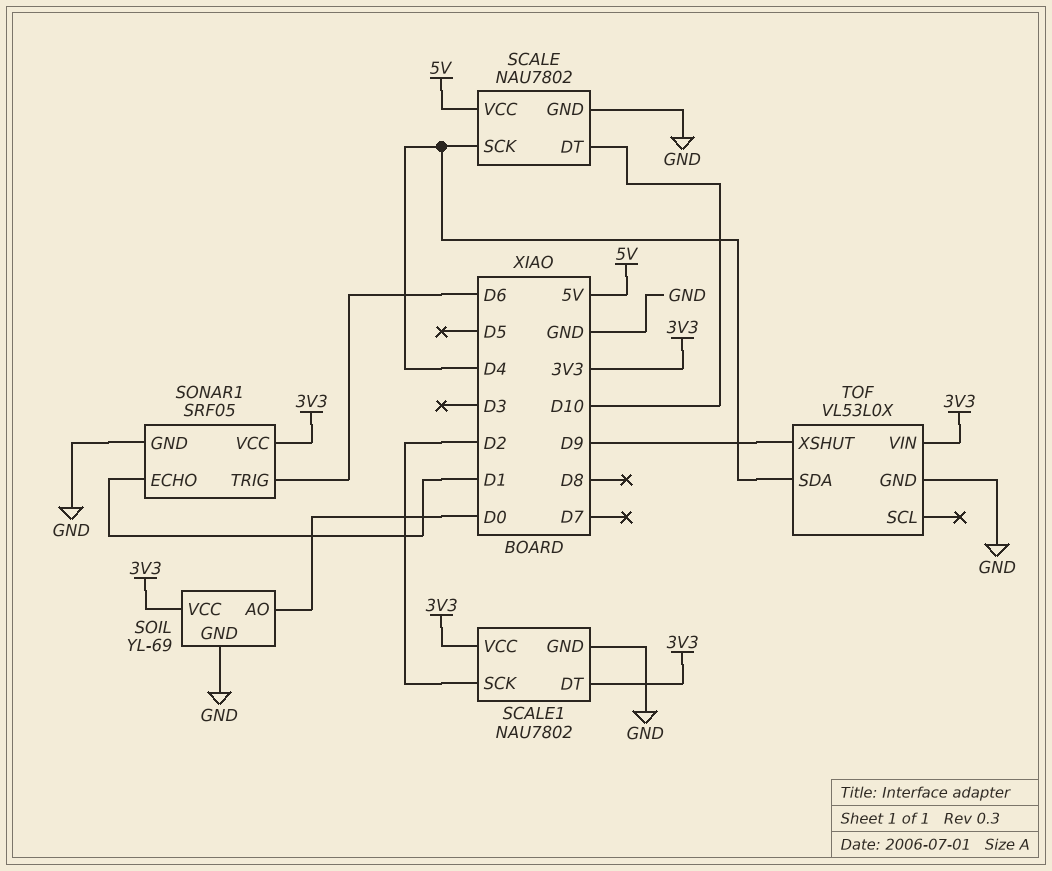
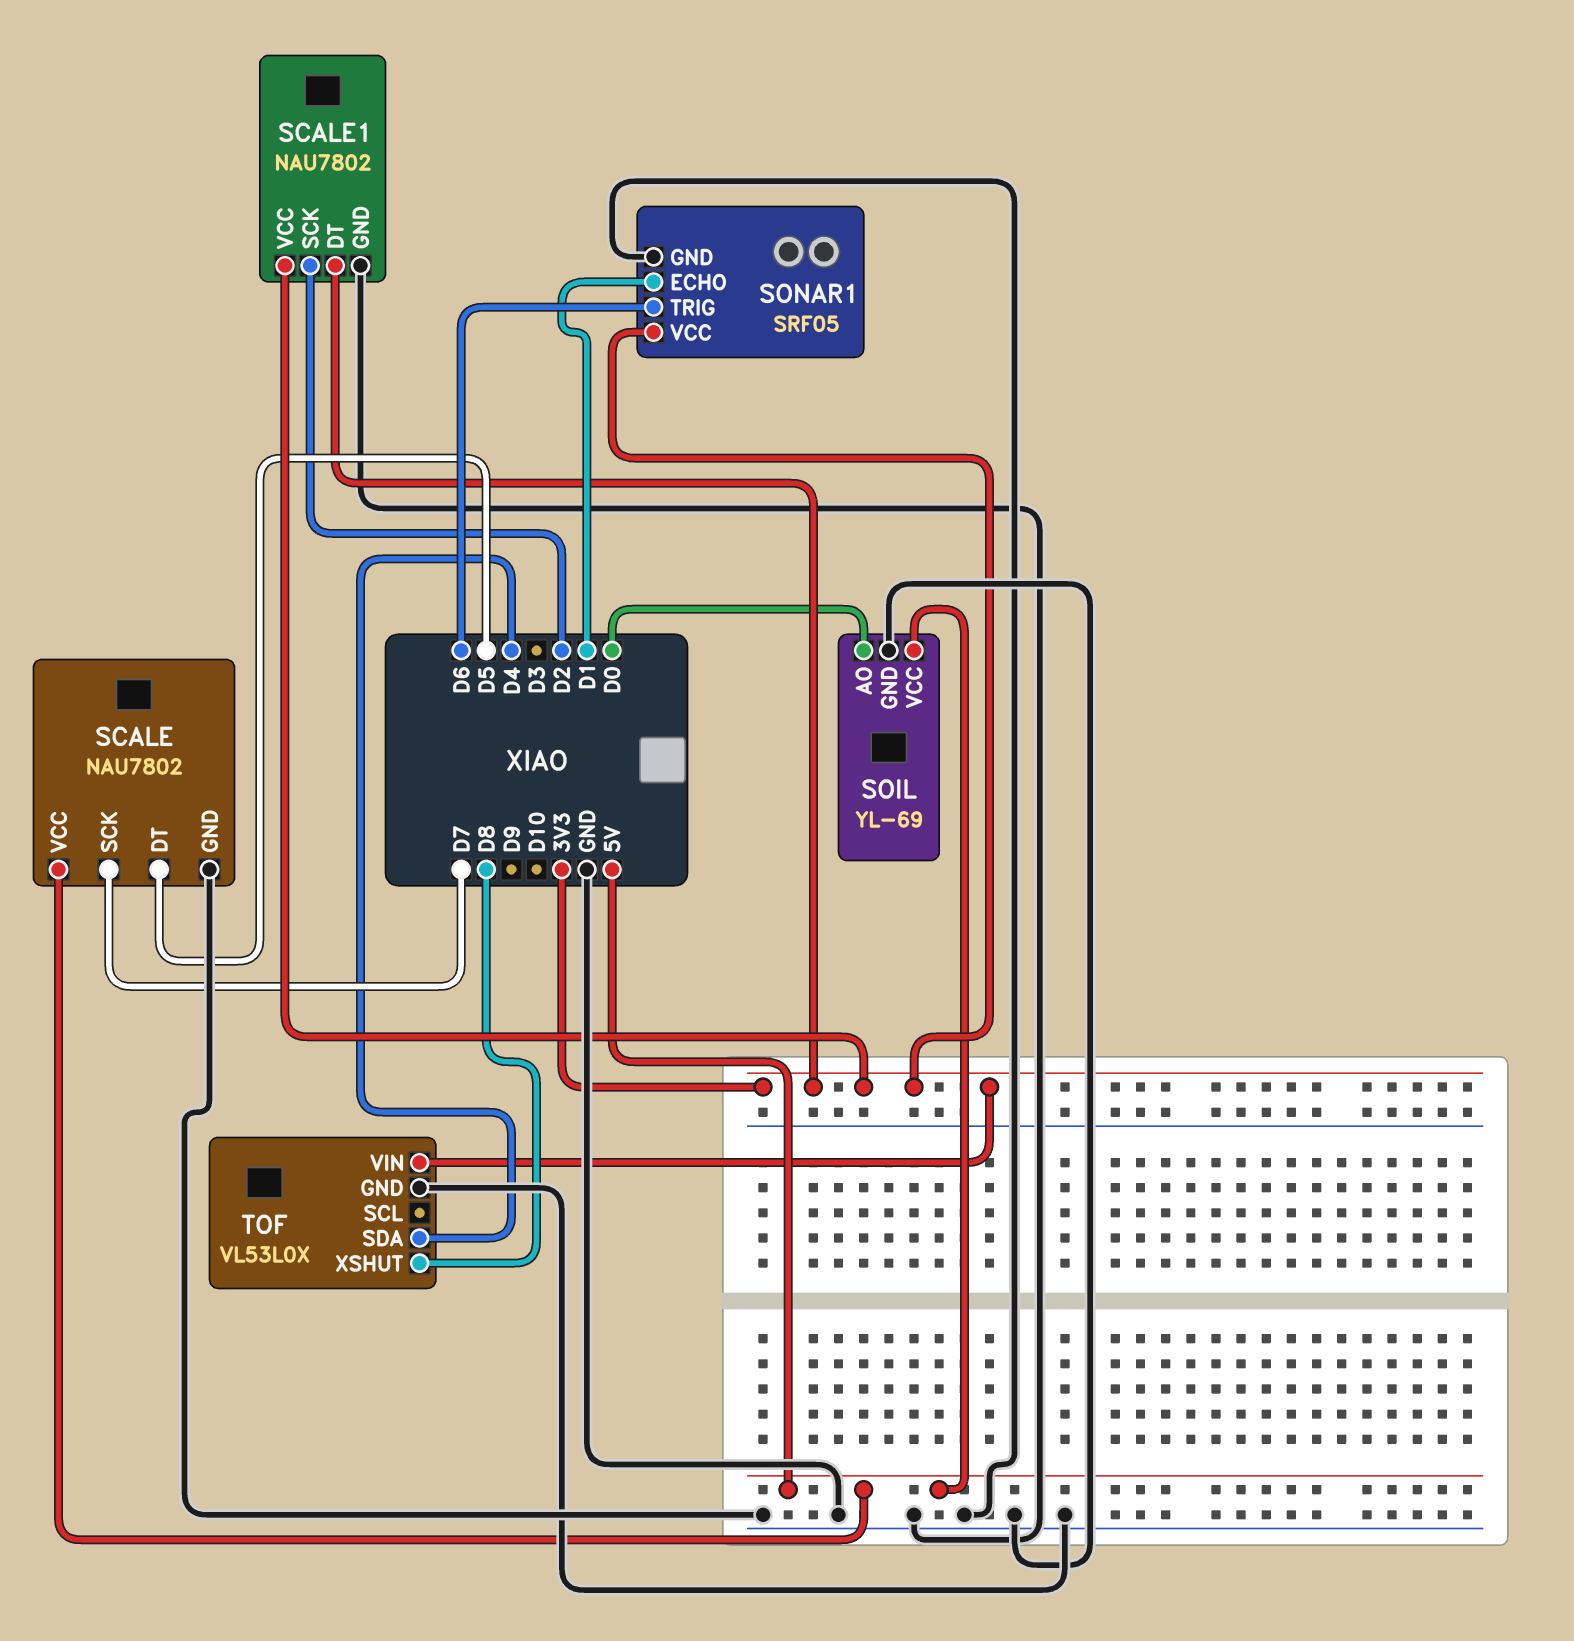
SCALE pin DT: D10 -> D5
SCALE pin SCK: D4 -> D7
SOIL pin VCC: 3V3 -> 5V
TOF pin XSHUT: D9 -> D8

